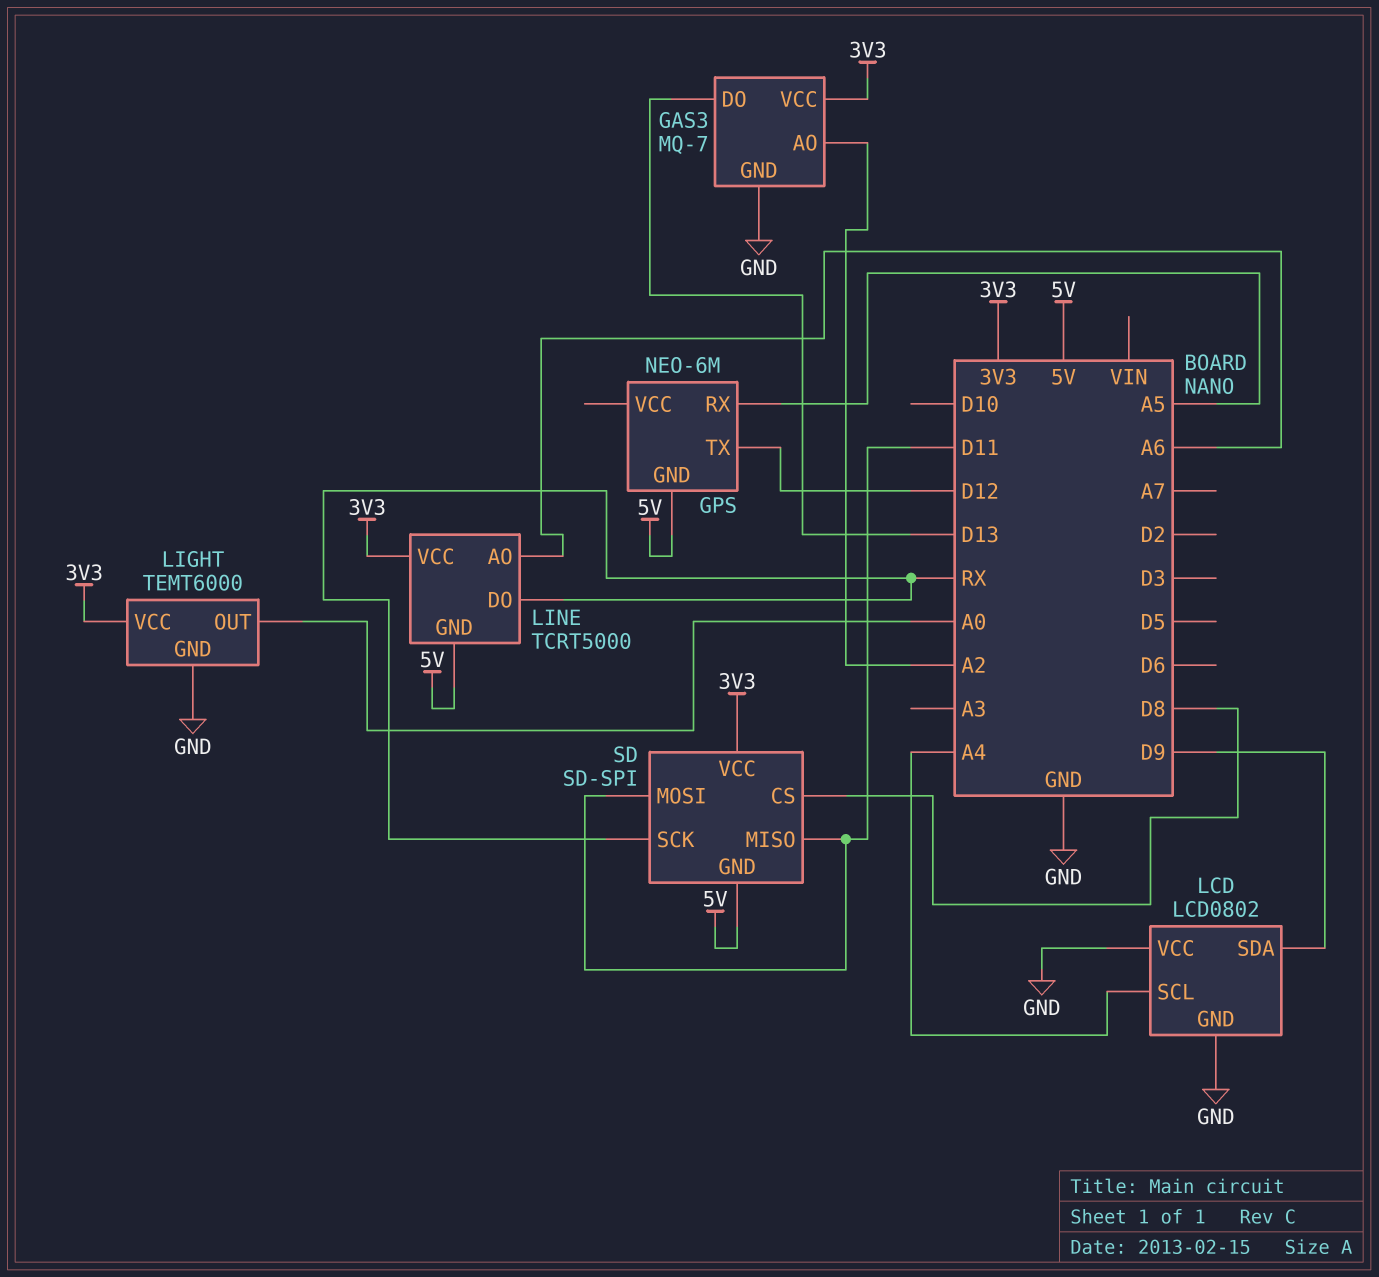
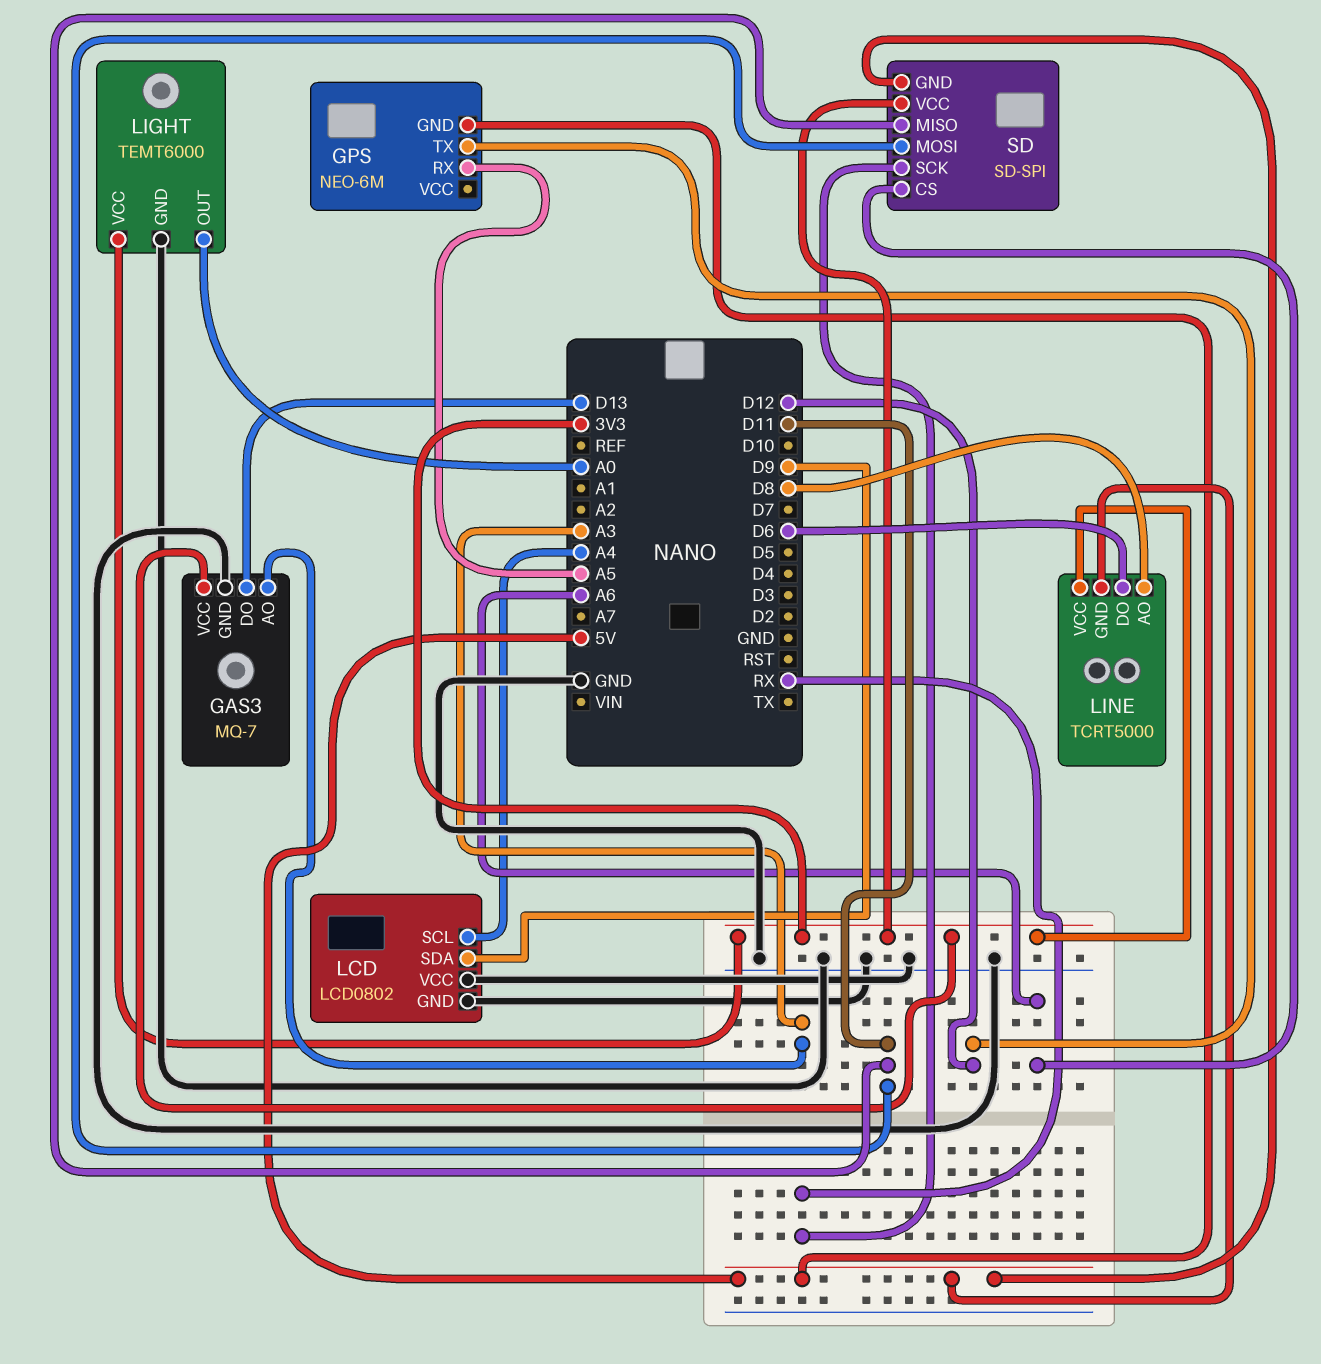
GAS3 pin AO: A2 -> A3
LINE pin AO: A6 -> D8
LINE pin DO: RX -> D6
SD pin CS: D8 -> A6

